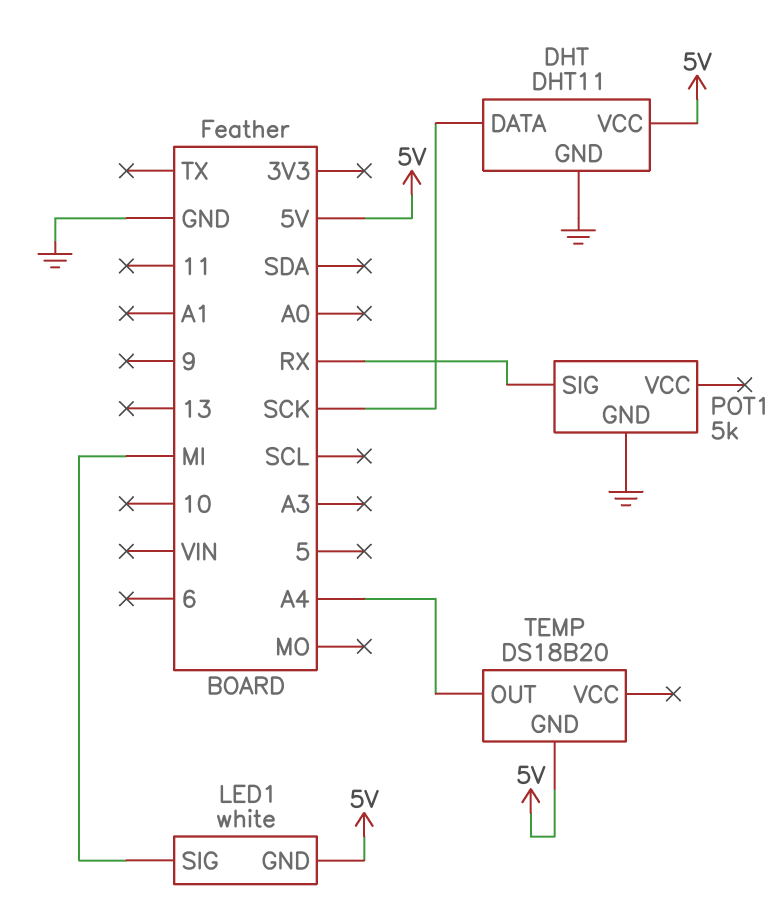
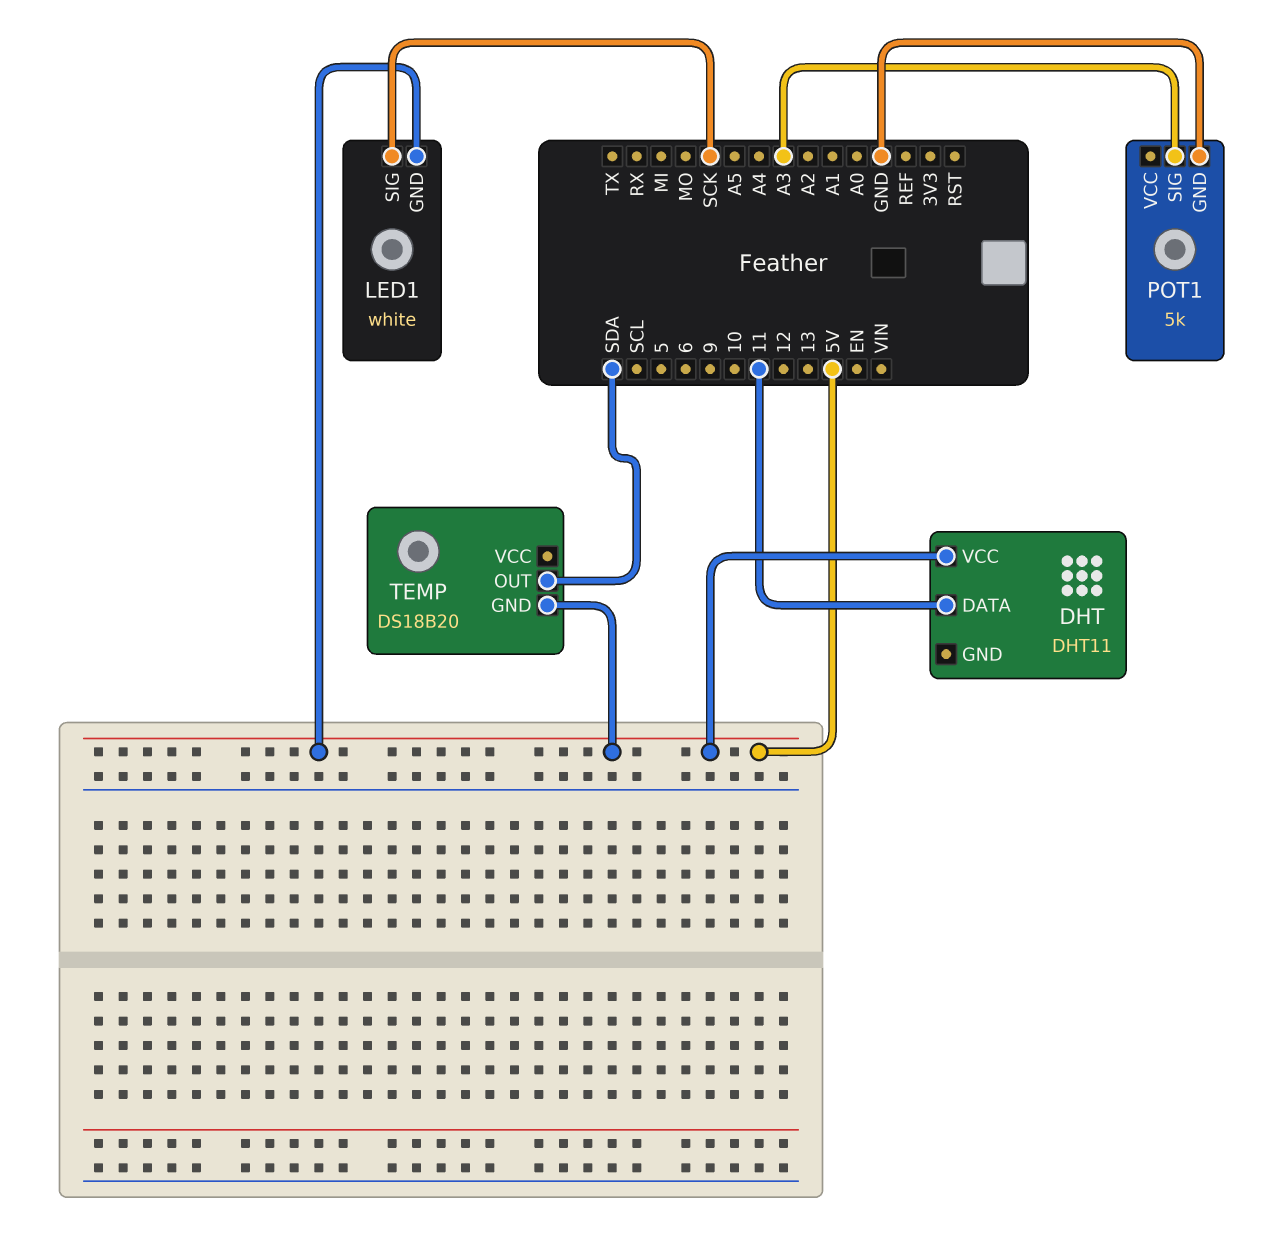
DHT pin DATA: SCK -> 11
DHT pin GND: GND -> none
LED1 pin SIG: MI -> SCK
POT1 pin SIG: RX -> A3
TEMP pin OUT: A4 -> SDA

